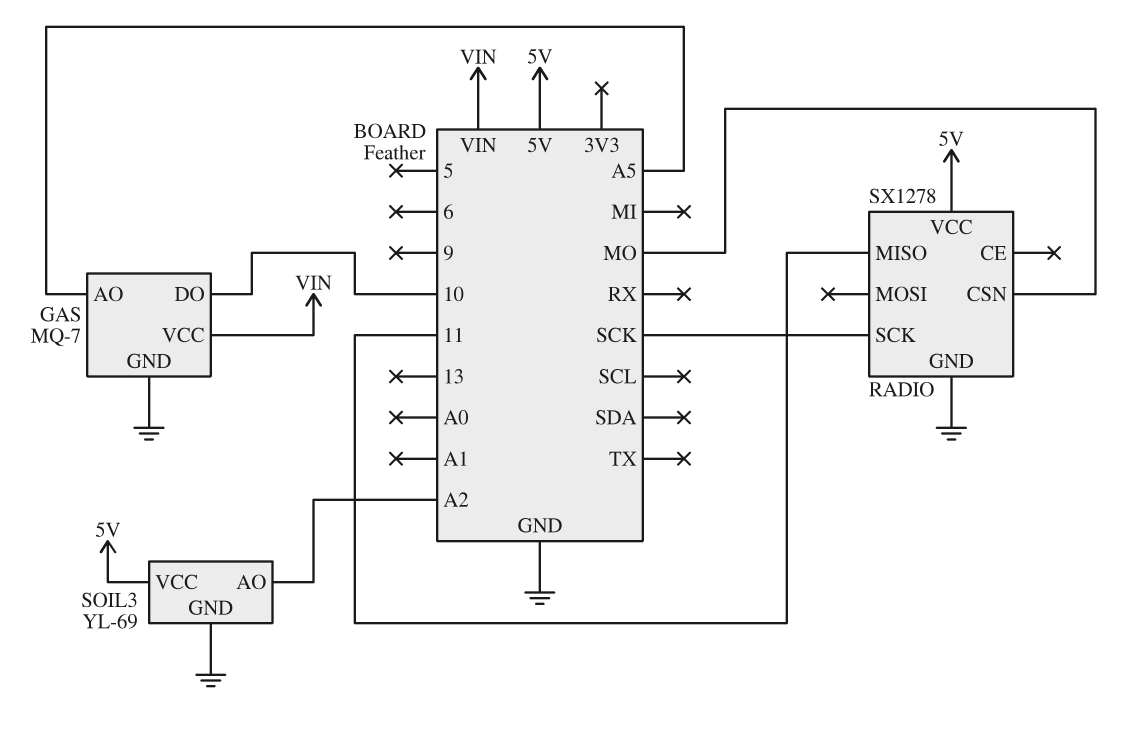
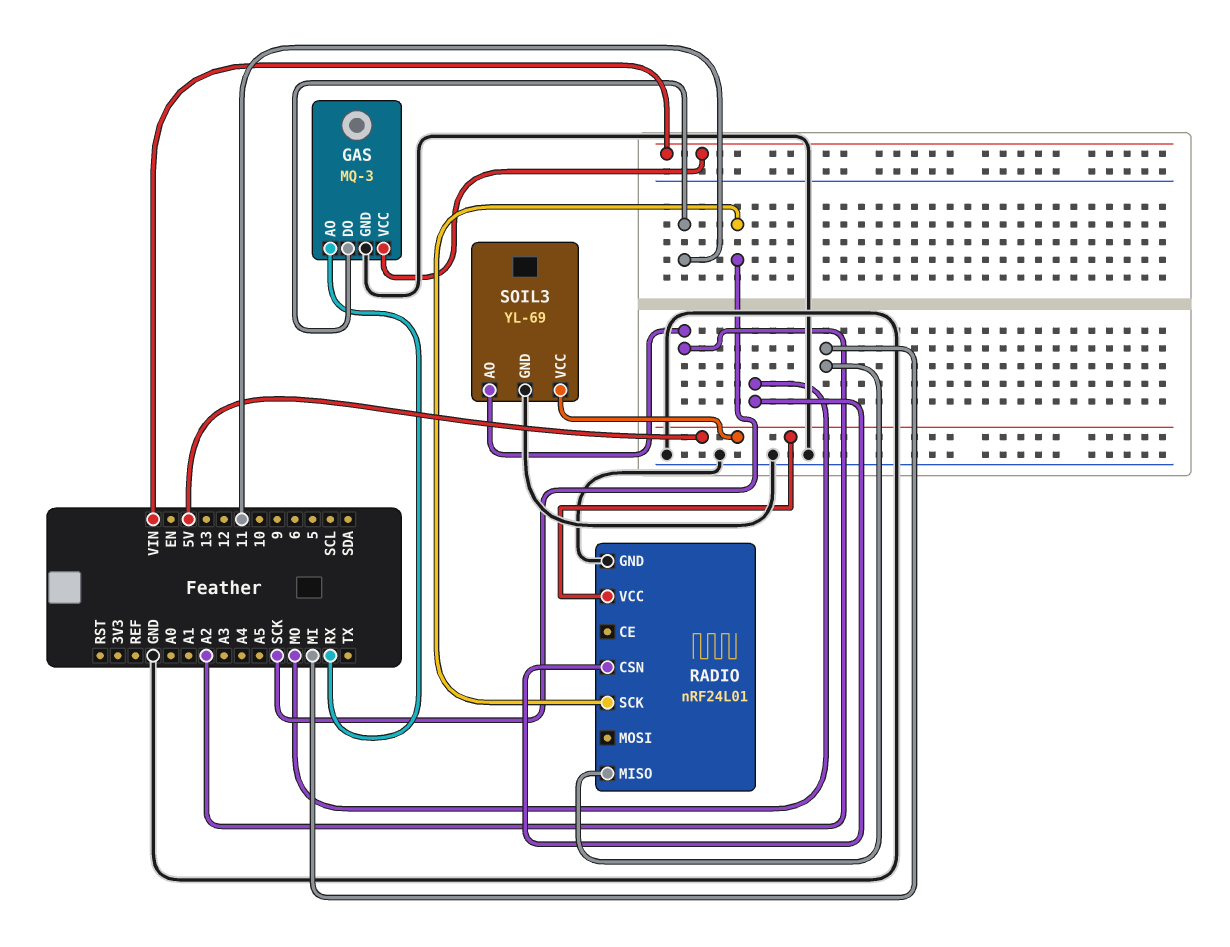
GAS: MQ-7 -> MQ-3
GAS pin AO: A5 -> RX
GAS pin DO: 10 -> 11
RADIO: SX1278 -> nRF24L01
RADIO pin MISO: 11 -> MI

